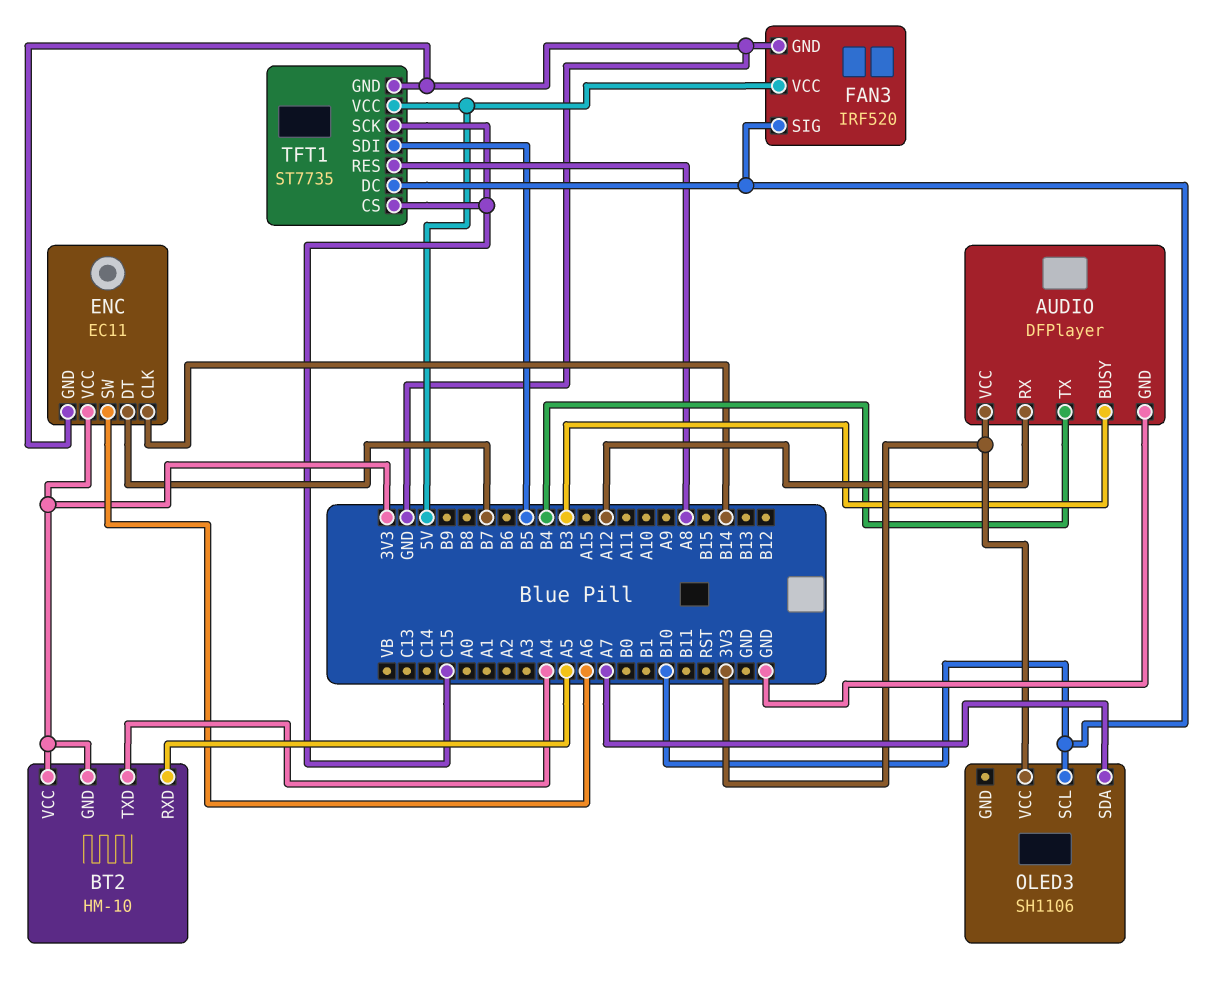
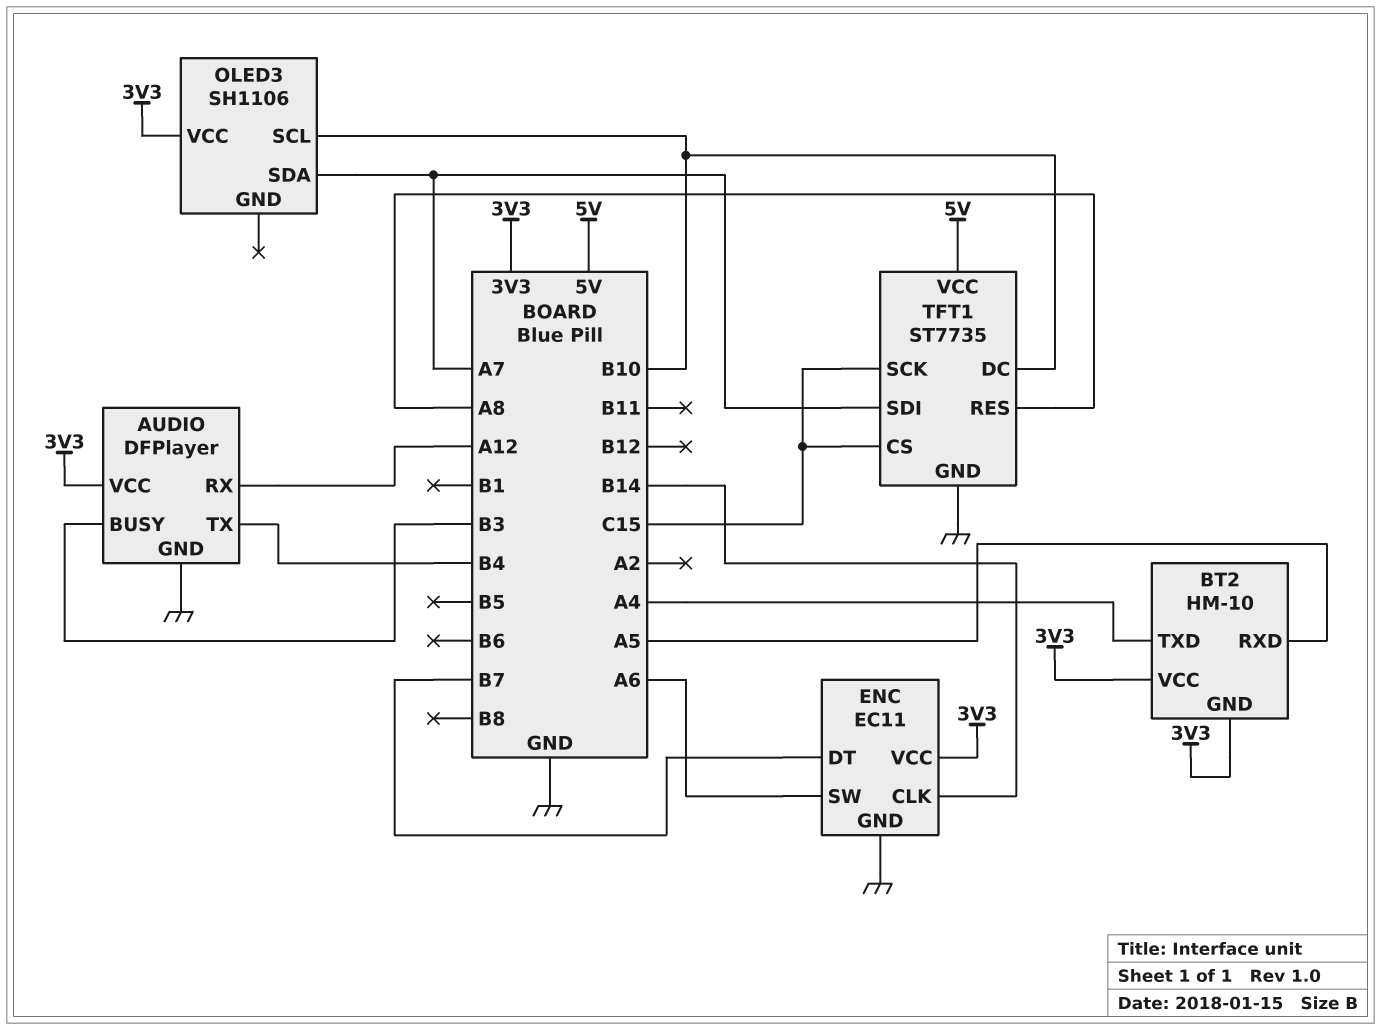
FAN3: IRF520 -> none
FAN3 pin GND: GND -> none
FAN3 pin SIG: B10 -> none
FAN3 pin VCC: 5V -> none
TFT1 pin SDI: B5 -> A7

